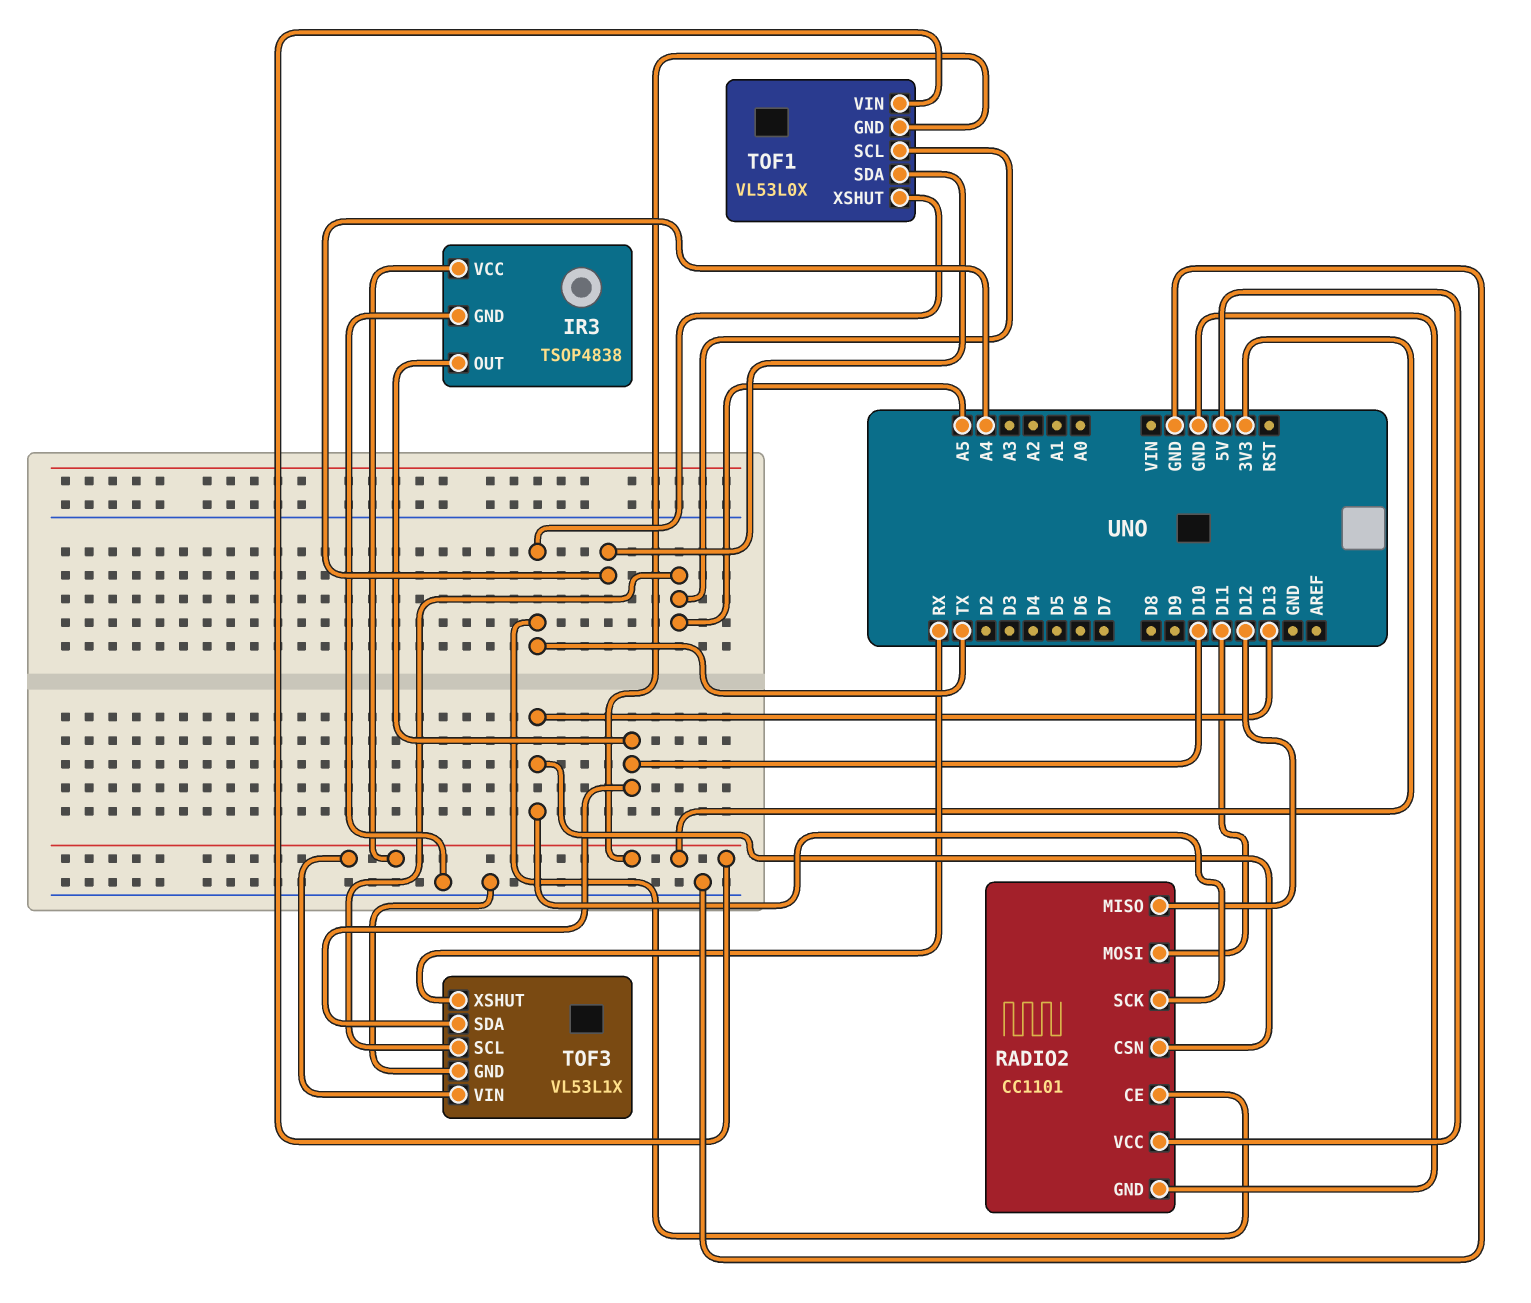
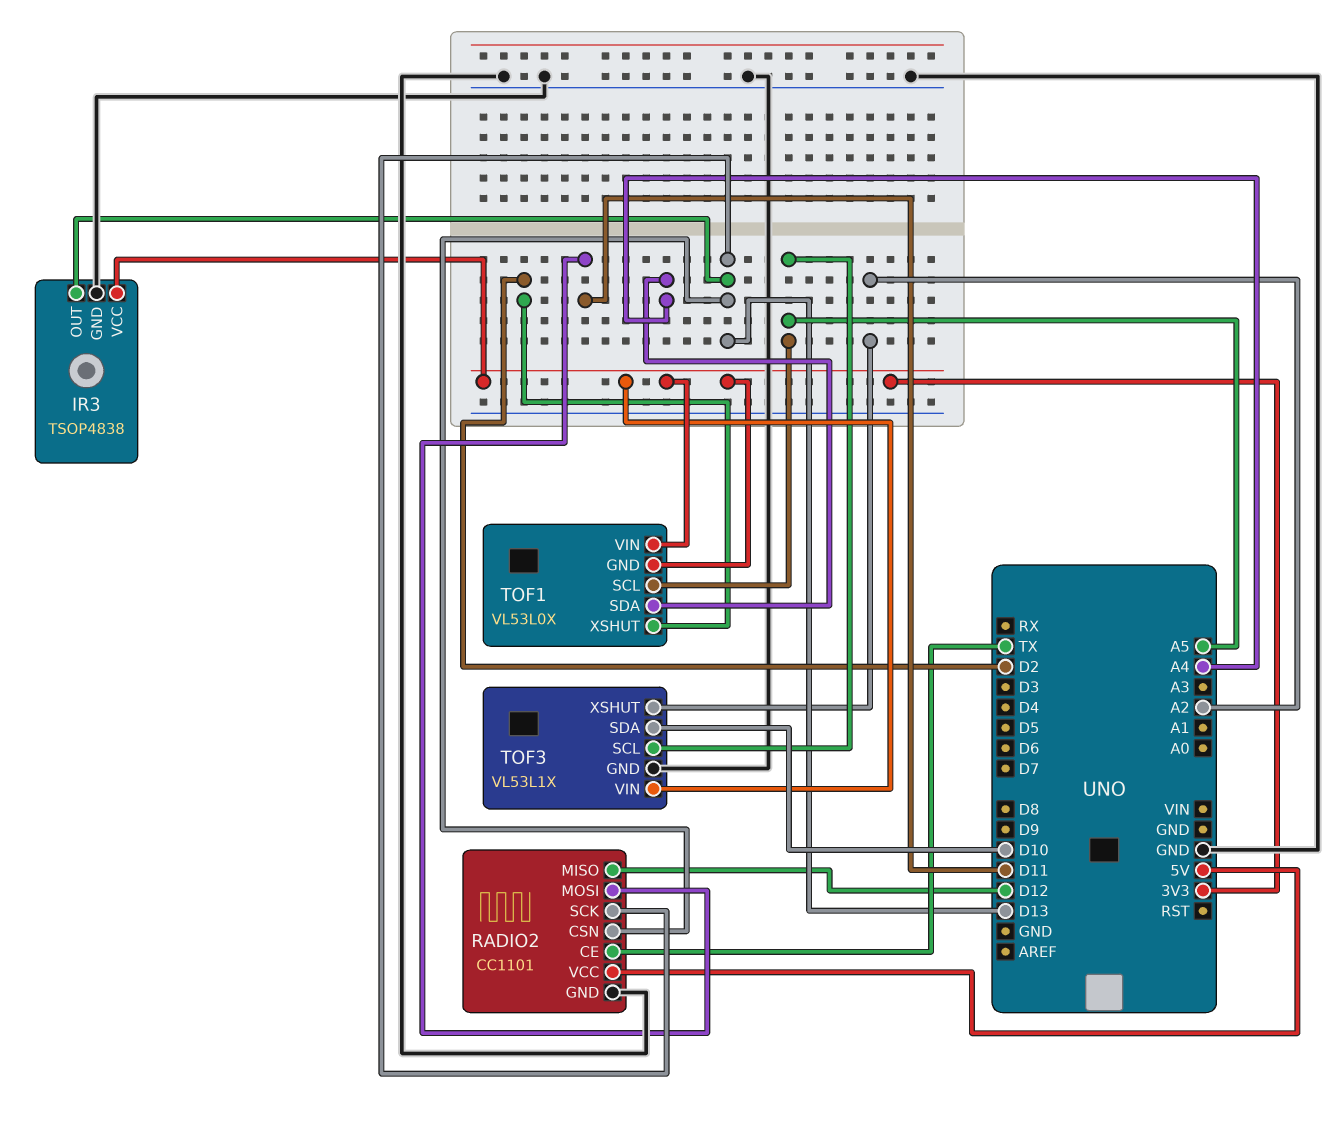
IR3 pin OUT: D10 -> D13
TOF1 pin XSHUT: TX -> D2
TOF3 pin XSHUT: RX -> A2

